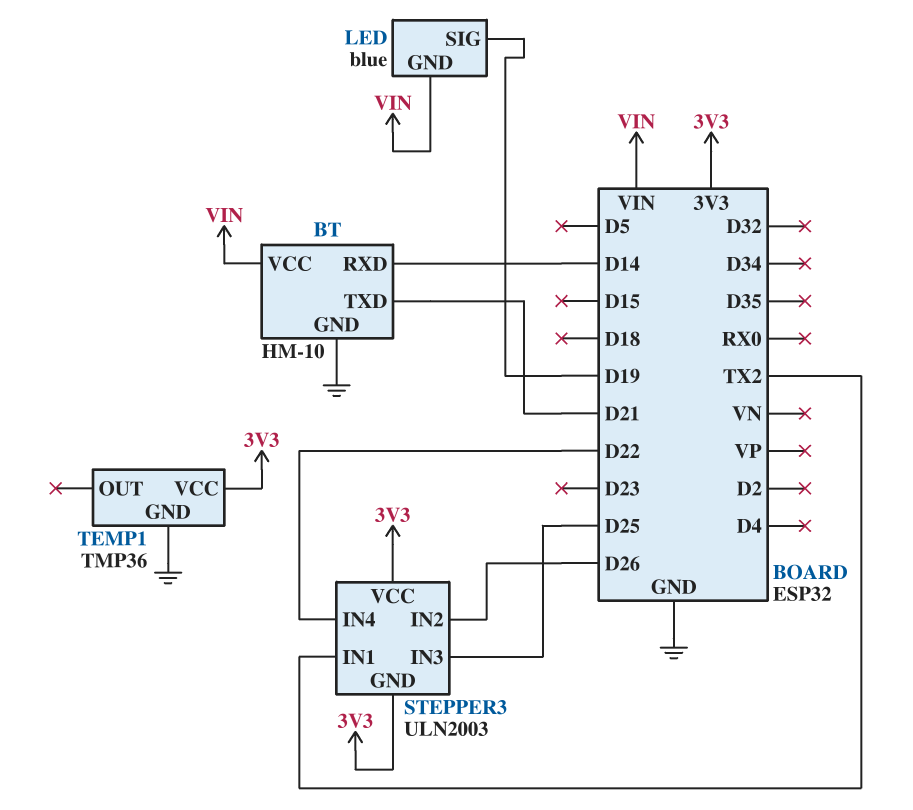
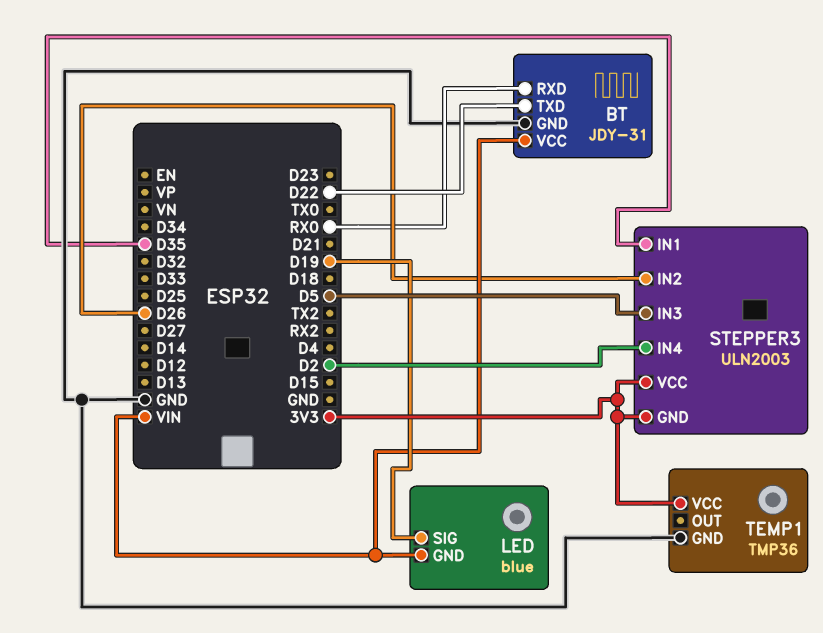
BT: HM-10 -> JDY-31
BT pin RXD: D14 -> RX0
BT pin TXD: D21 -> D22
STEPPER3 pin IN1: TX2 -> D35
STEPPER3 pin IN3: D25 -> D5
STEPPER3 pin IN4: D22 -> D2

